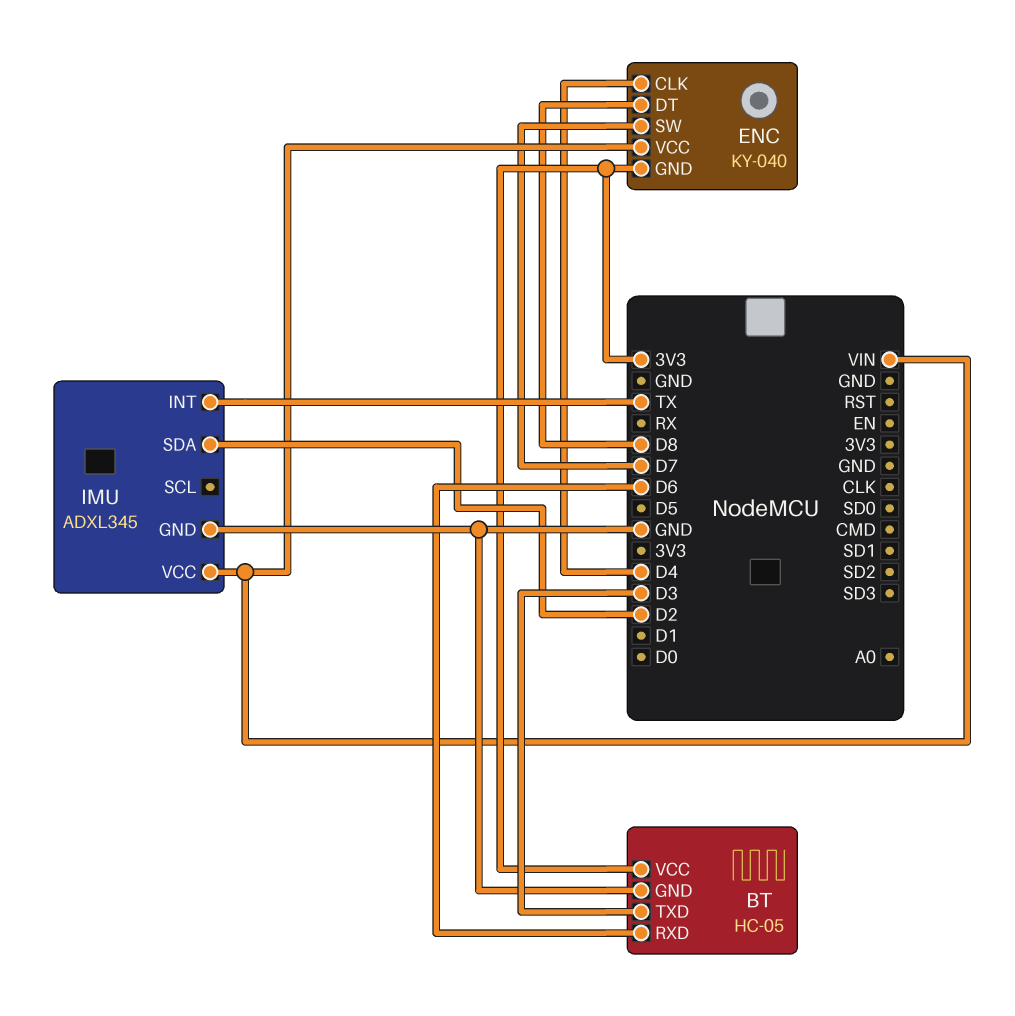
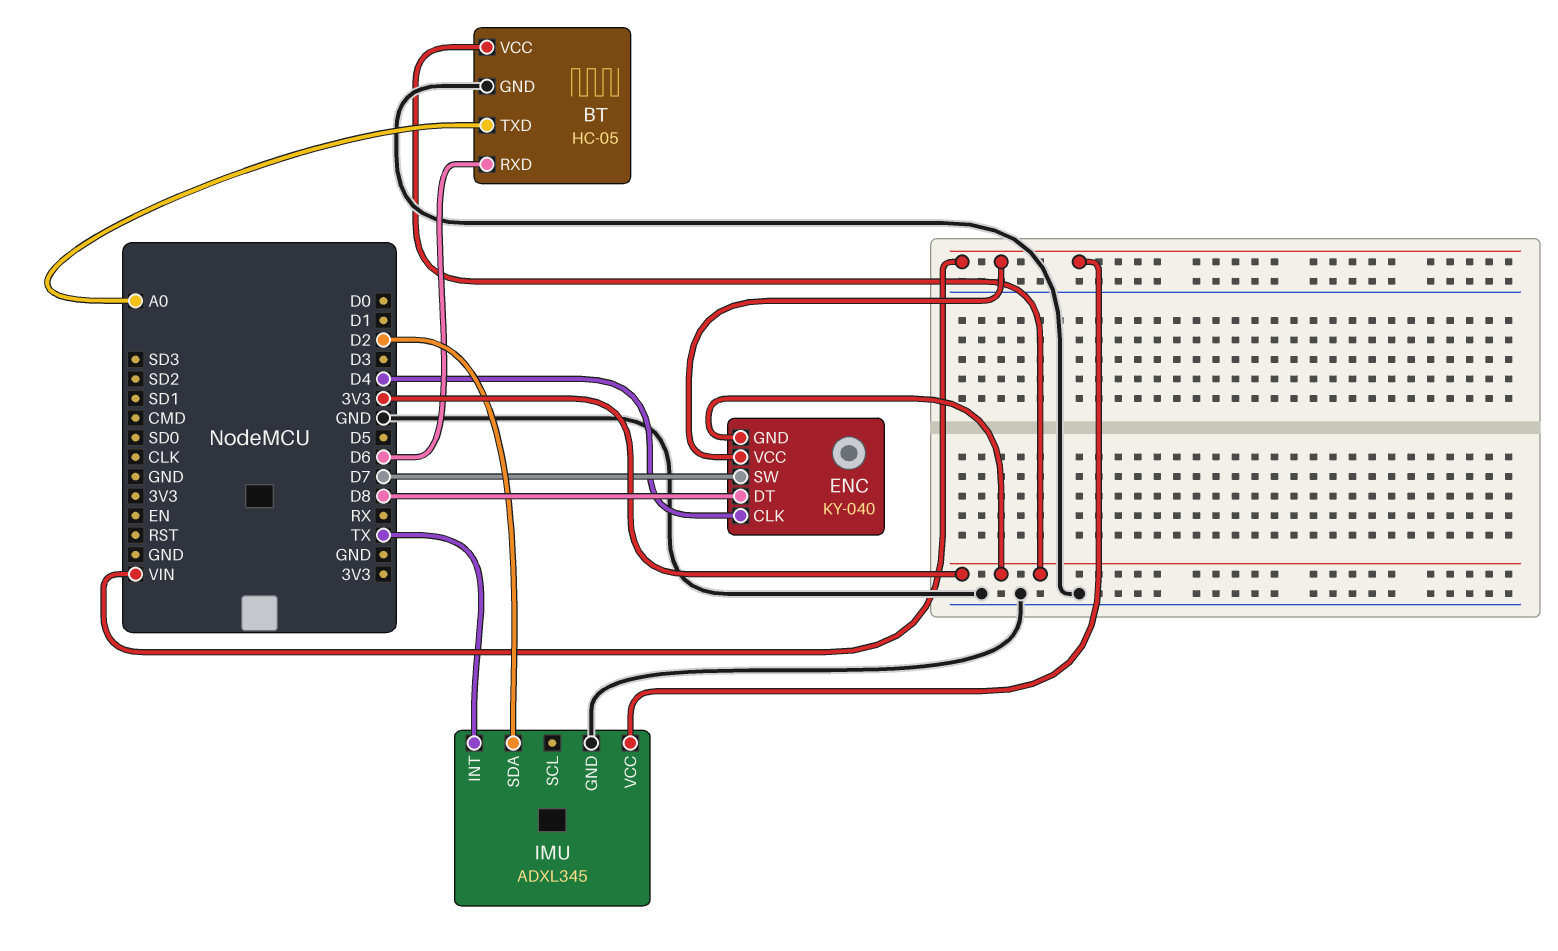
BT pin TXD: D3 -> A0

